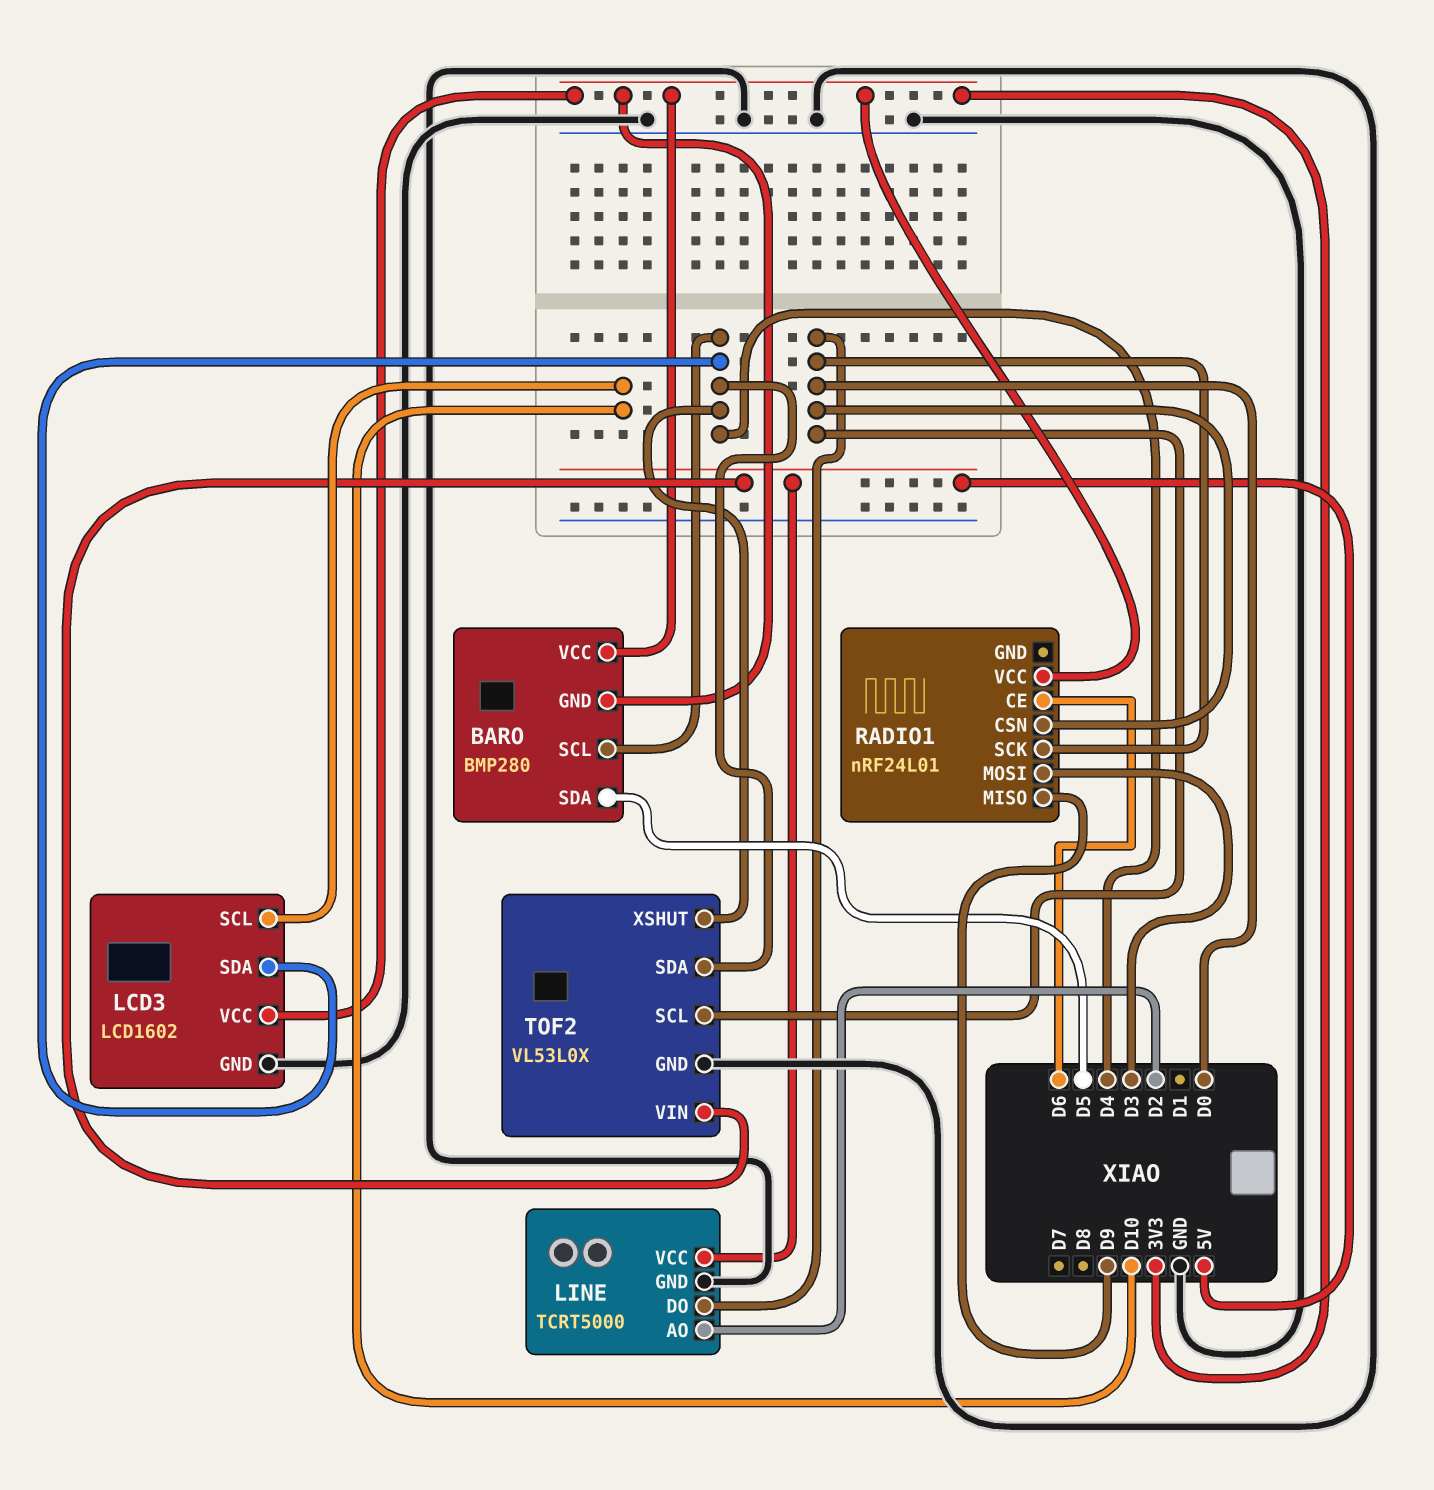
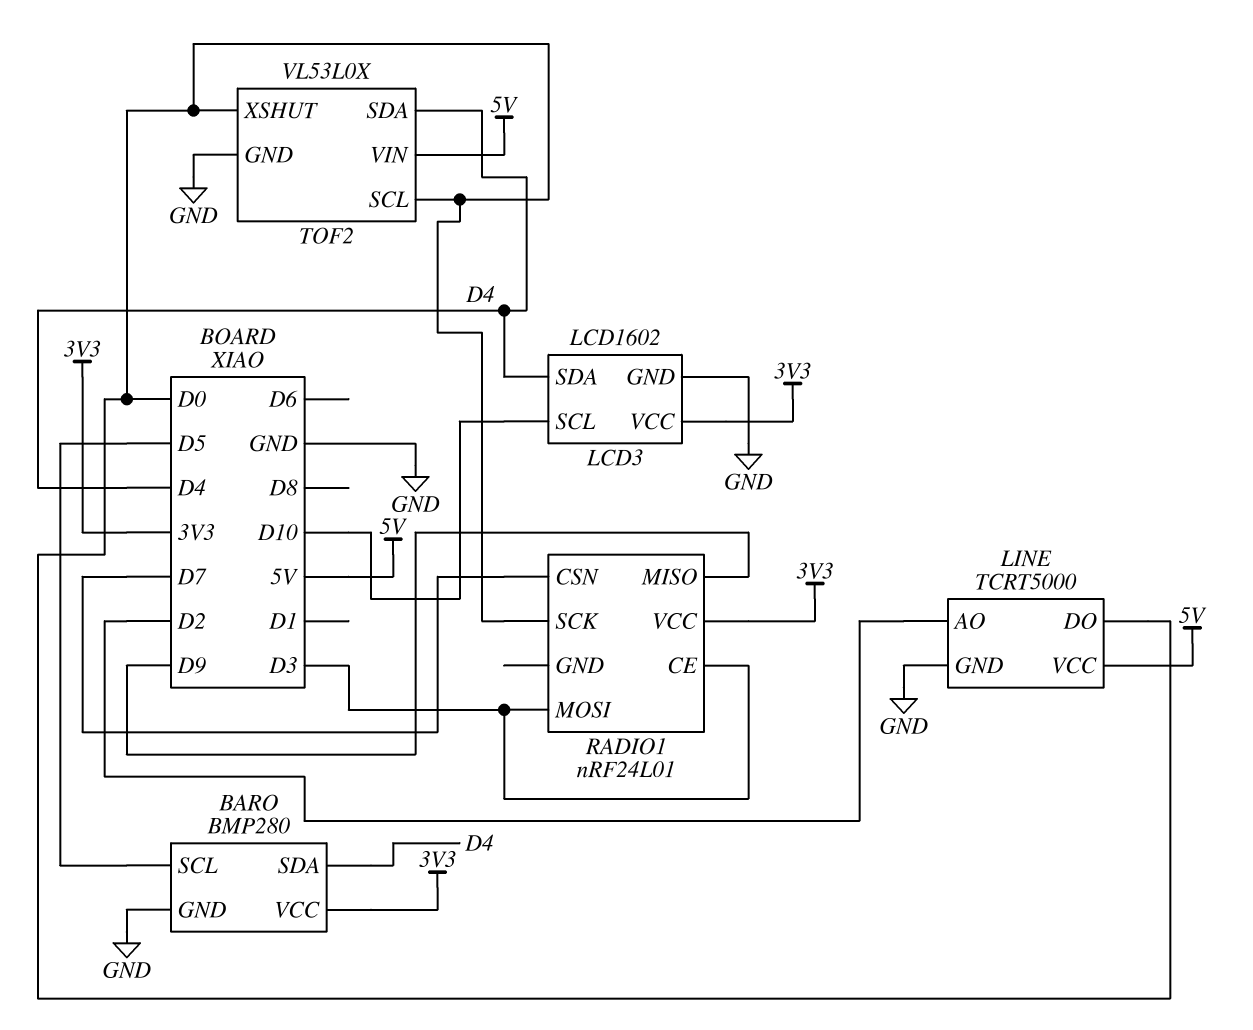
BARO pin GND: 3V3 -> GND
BARO pin SCL: D4 -> D5
BARO pin SDA: D5 -> D4
RADIO1 pin CE: D6 -> D3
RADIO1 pin CSN: D0 -> D7
TOF2 pin XSHUT: D4 -> D0

